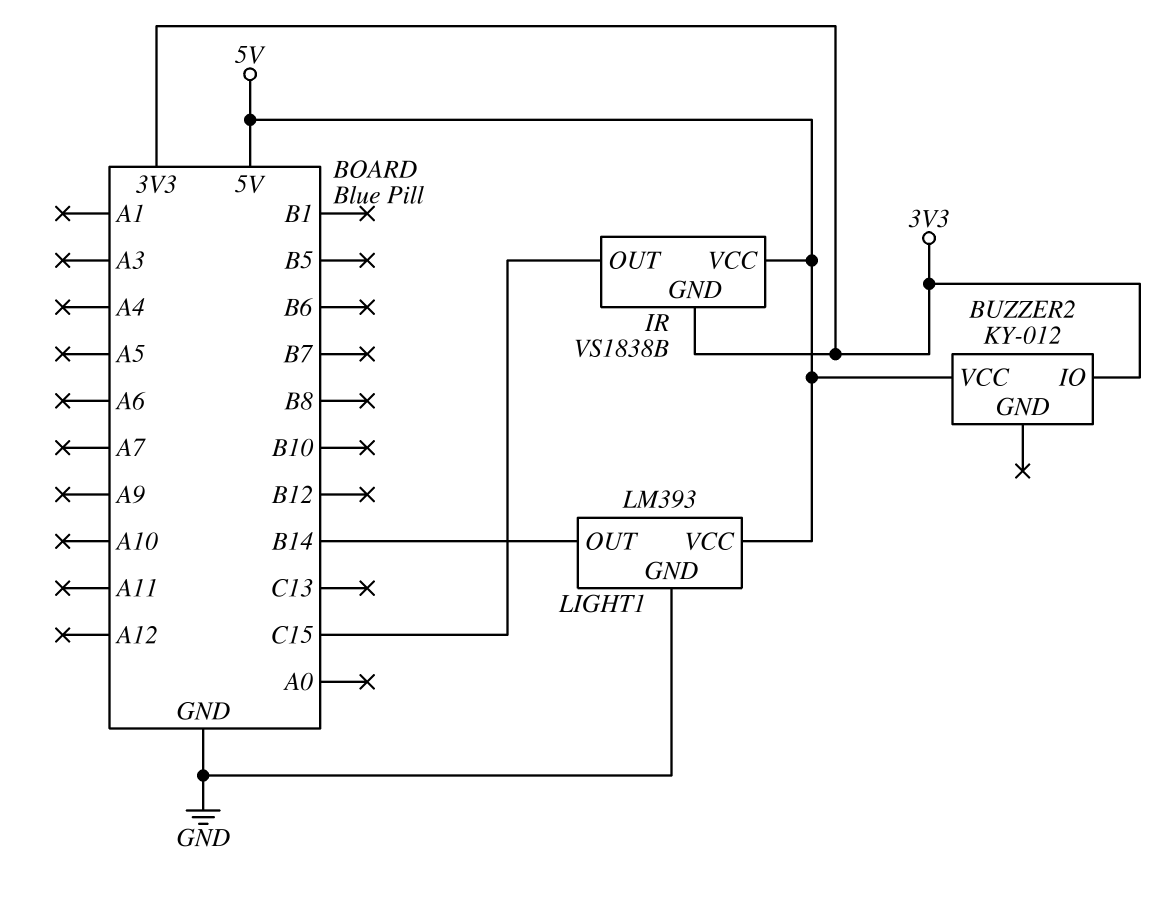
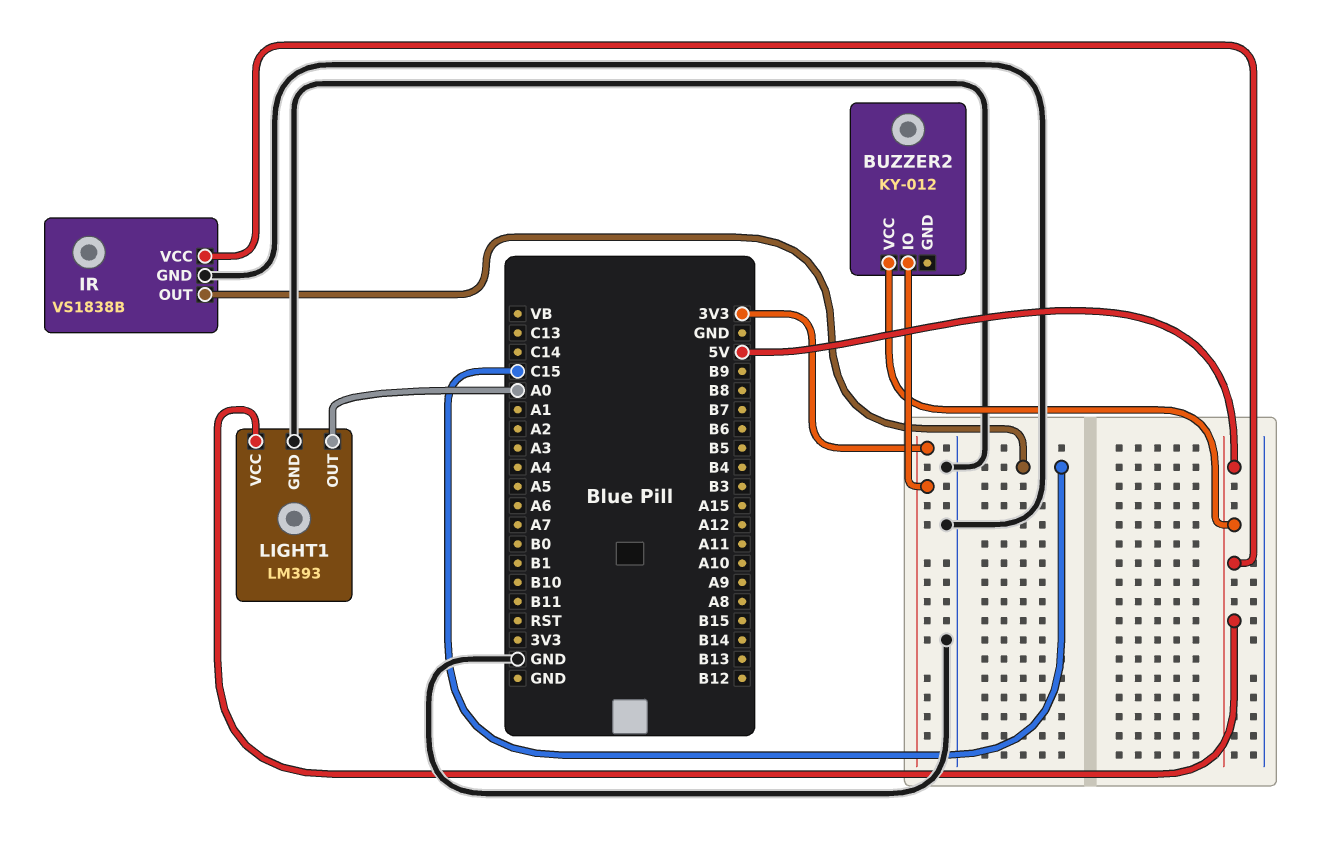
IR pin GND: 3V3 -> GND
LIGHT1 pin OUT: B14 -> A0

